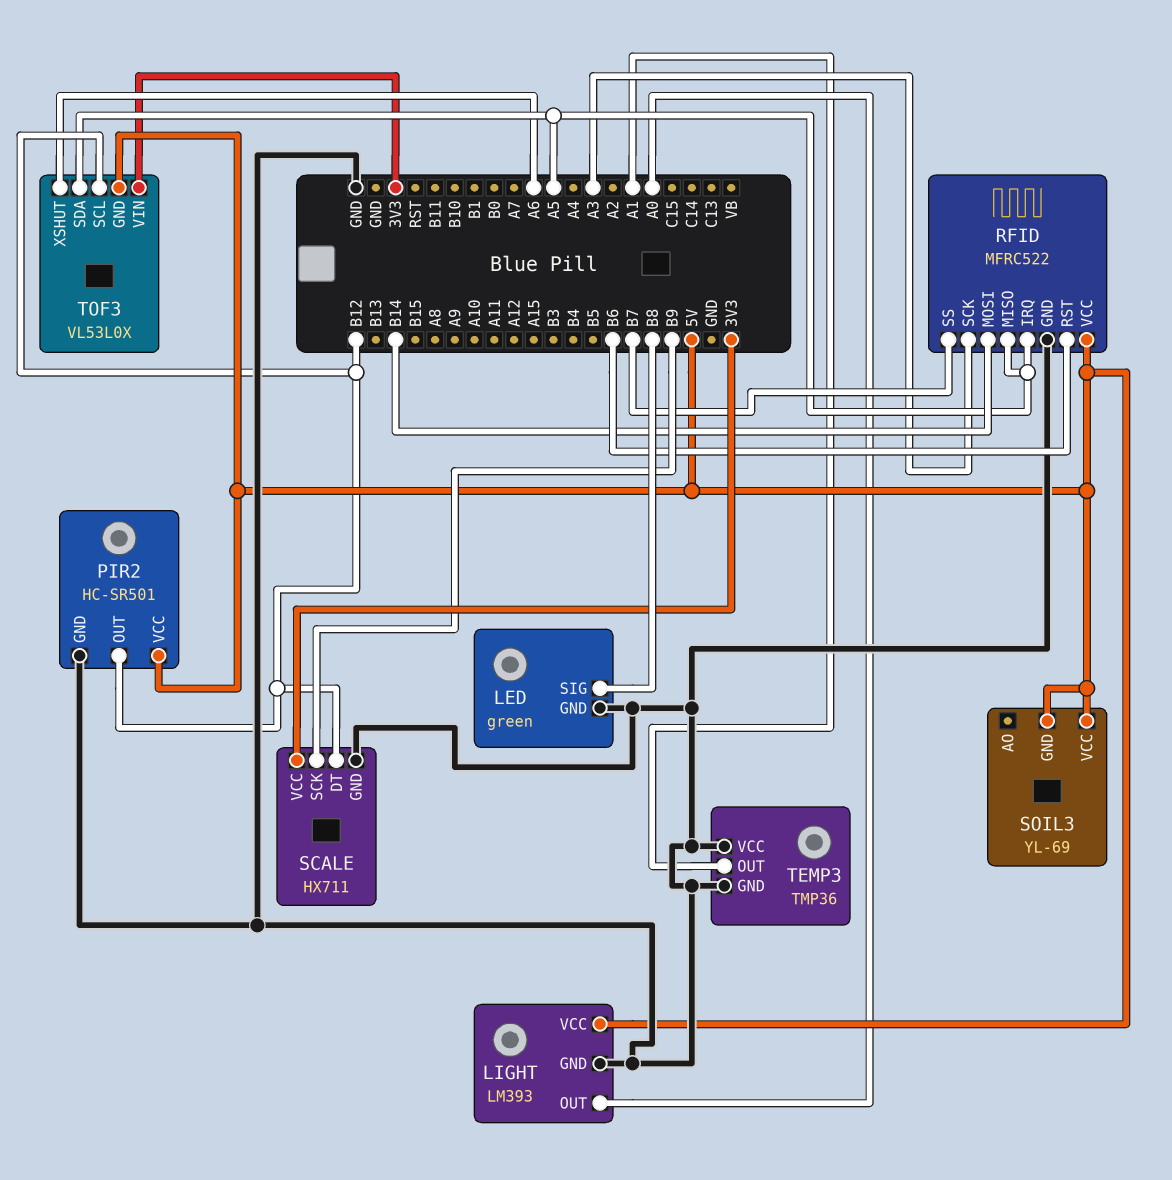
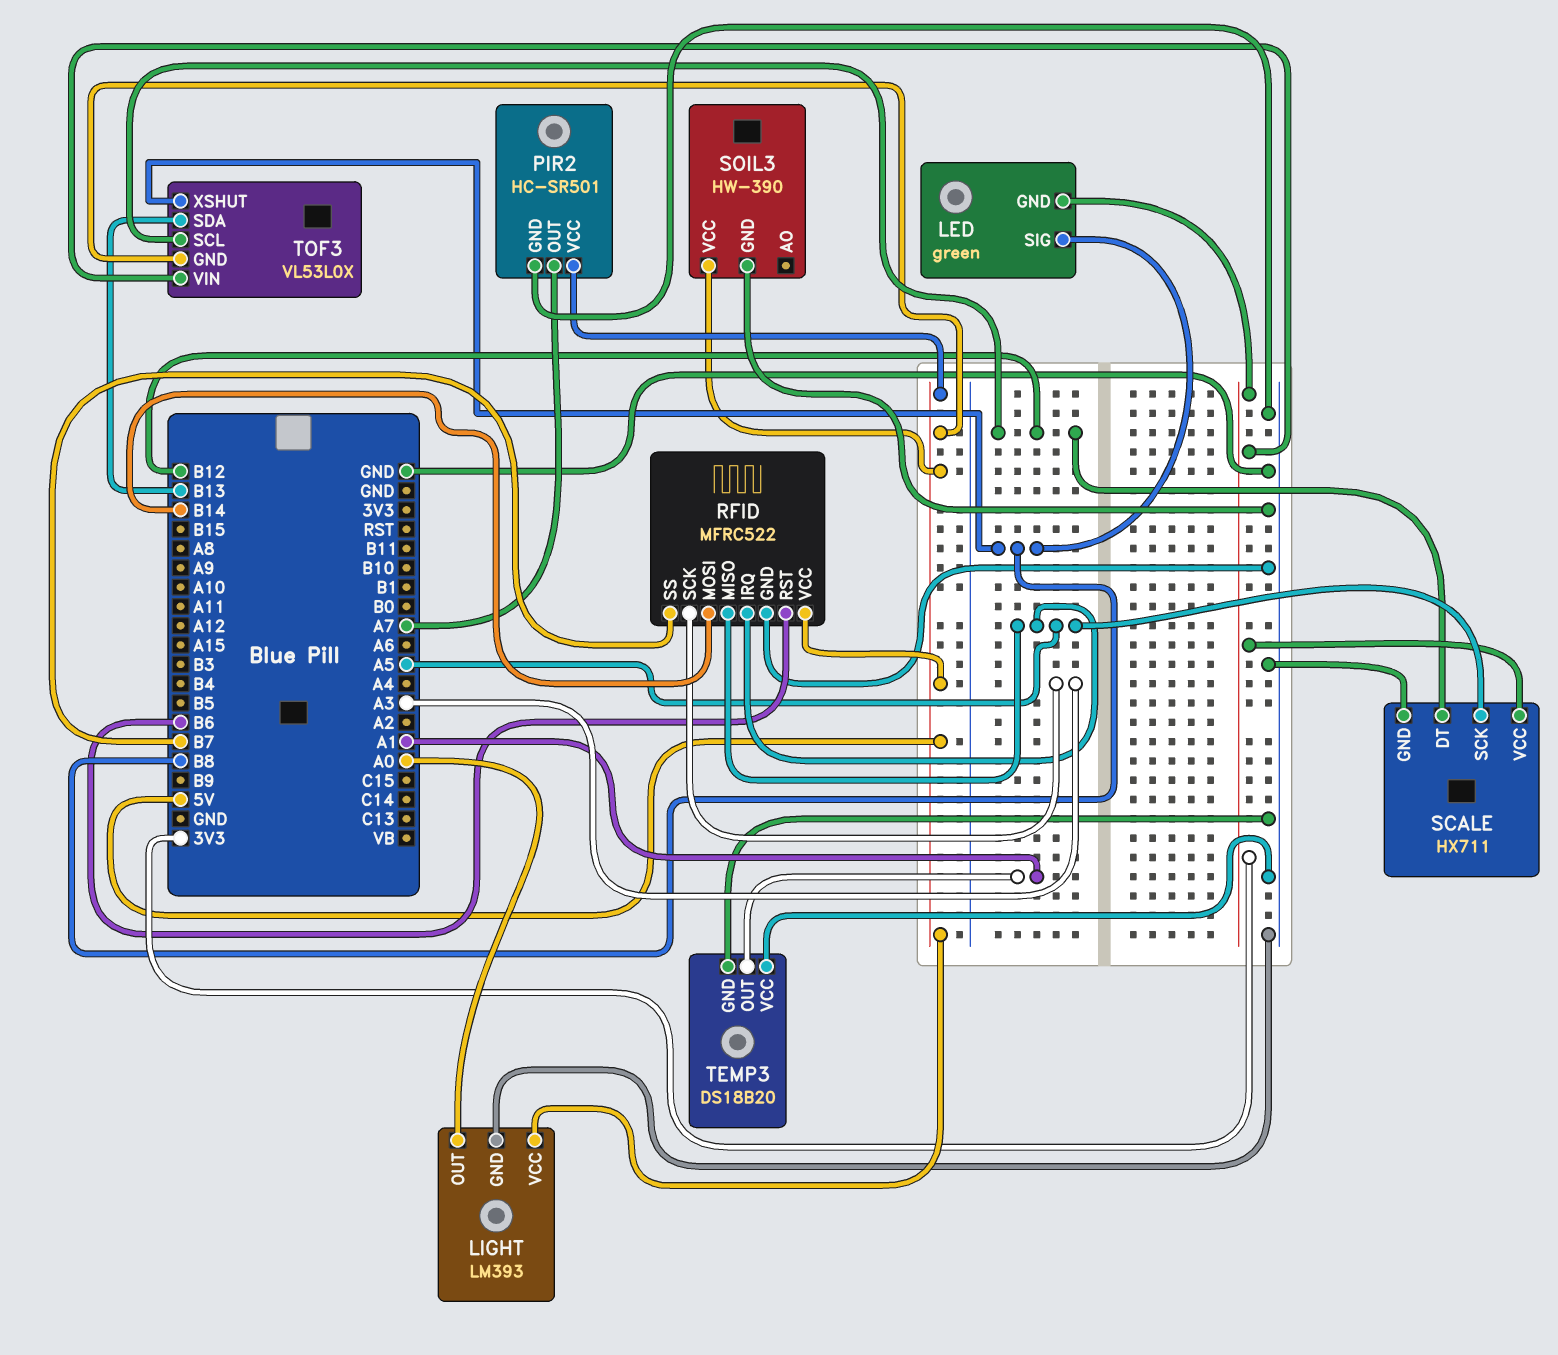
LED pin GND: GND -> 3V3
PIR2 pin OUT: B12 -> A7
SCALE pin SCK: B9 -> A5
SOIL3: YL-69 -> HW-390
SOIL3 pin GND: 5V -> GND
TEMP3: TMP36 -> DS18B20
TOF3 pin SDA: A5 -> B13
TOF3 pin XSHUT: A6 -> B8

